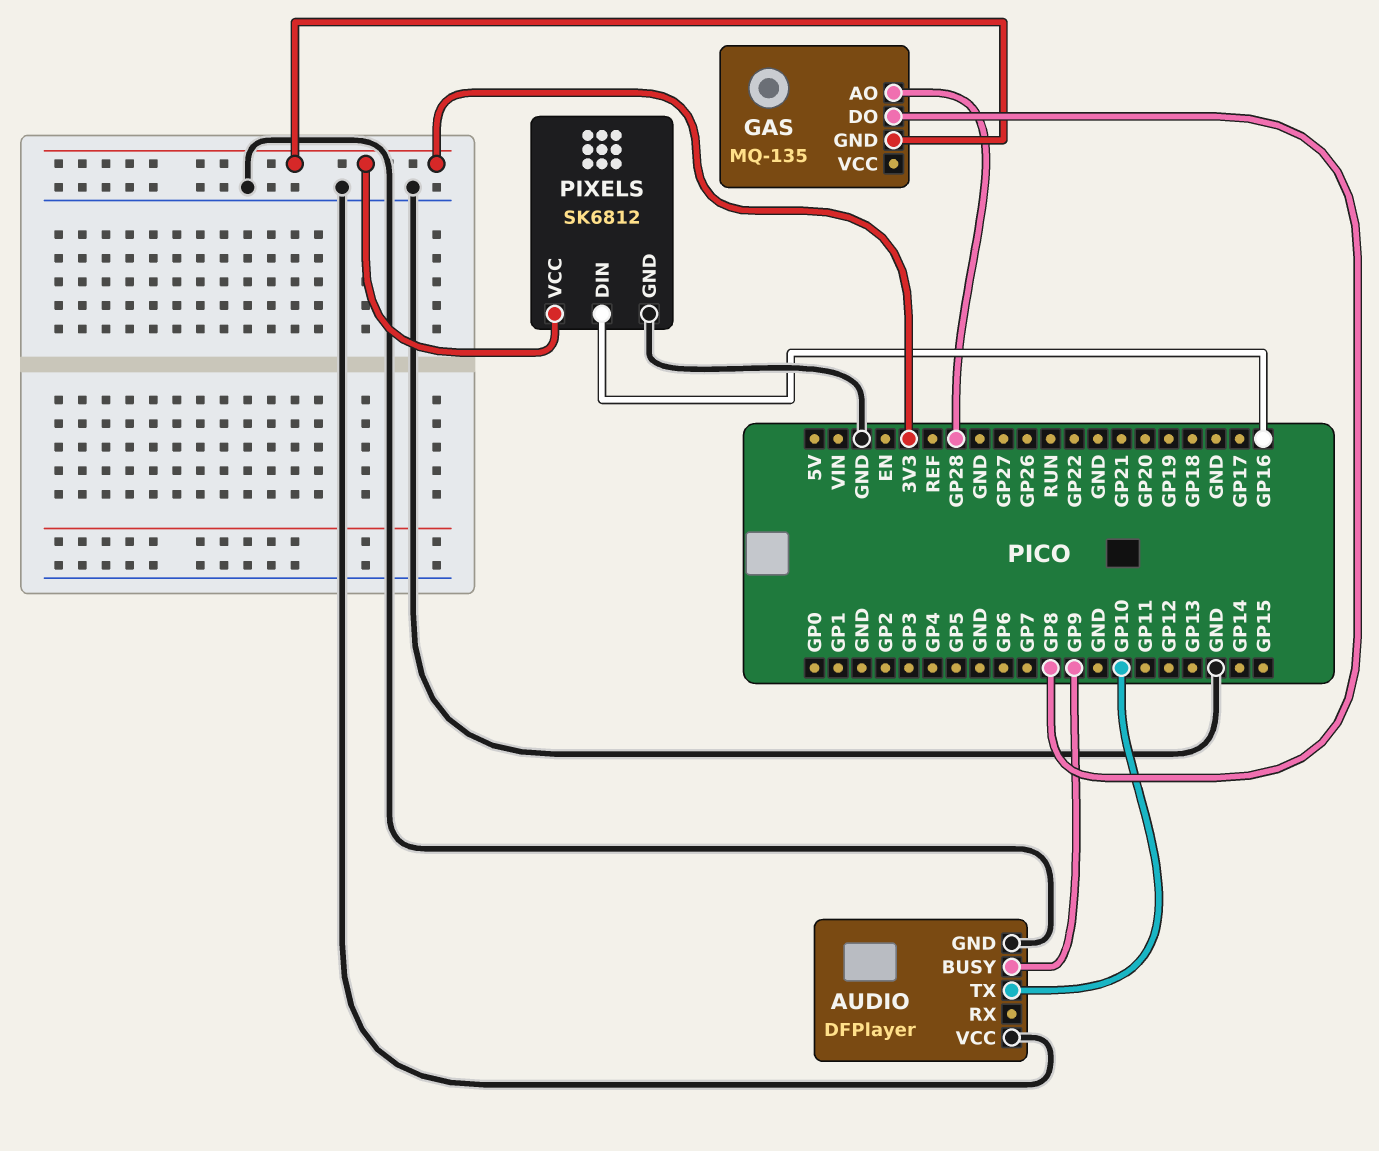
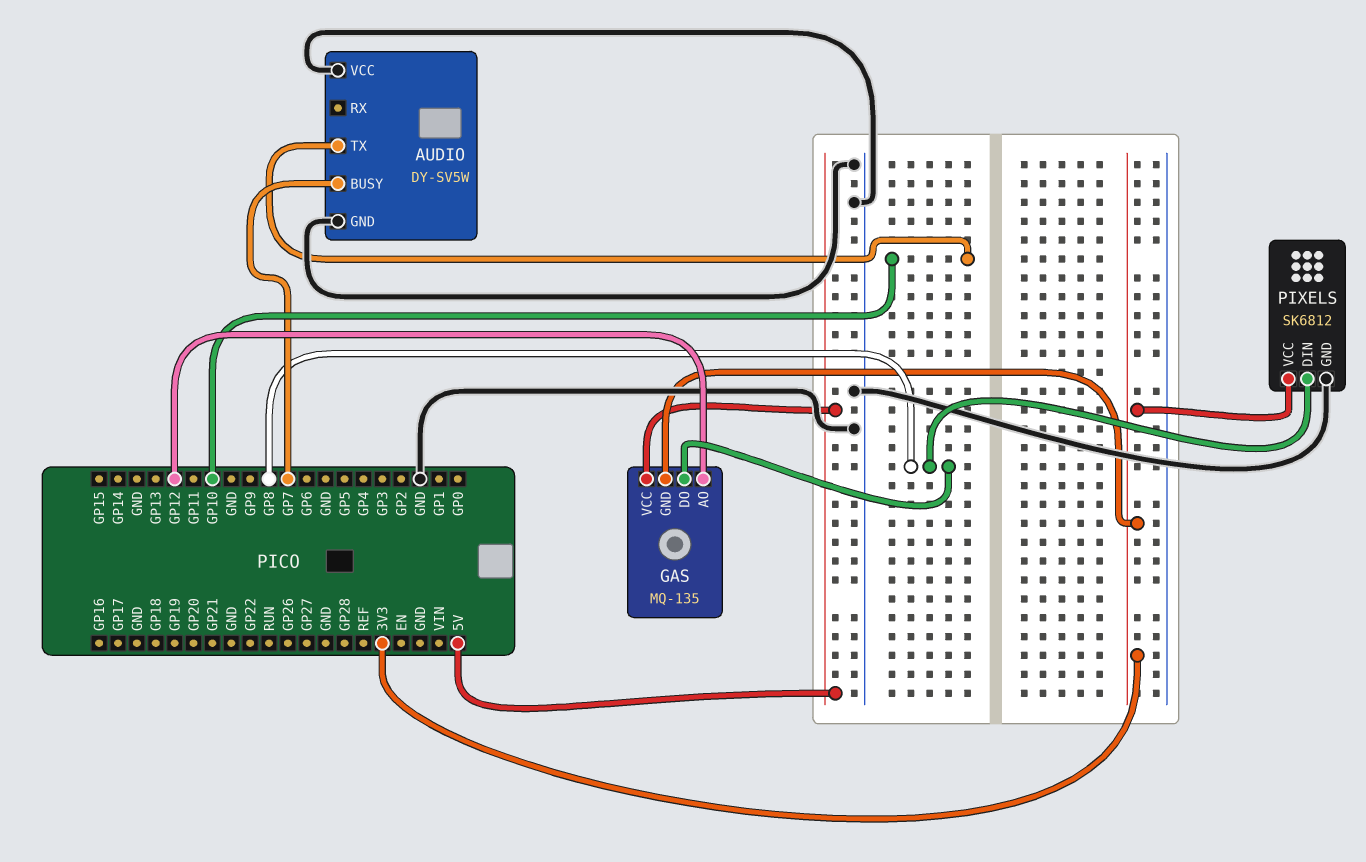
AUDIO: DFPlayer -> DY-SV5W
AUDIO pin BUSY: GP9 -> GP7
GAS pin AO: GP28 -> GP12
GAS pin VCC: none -> 5V
PIXELS pin DIN: GP16 -> GP8

